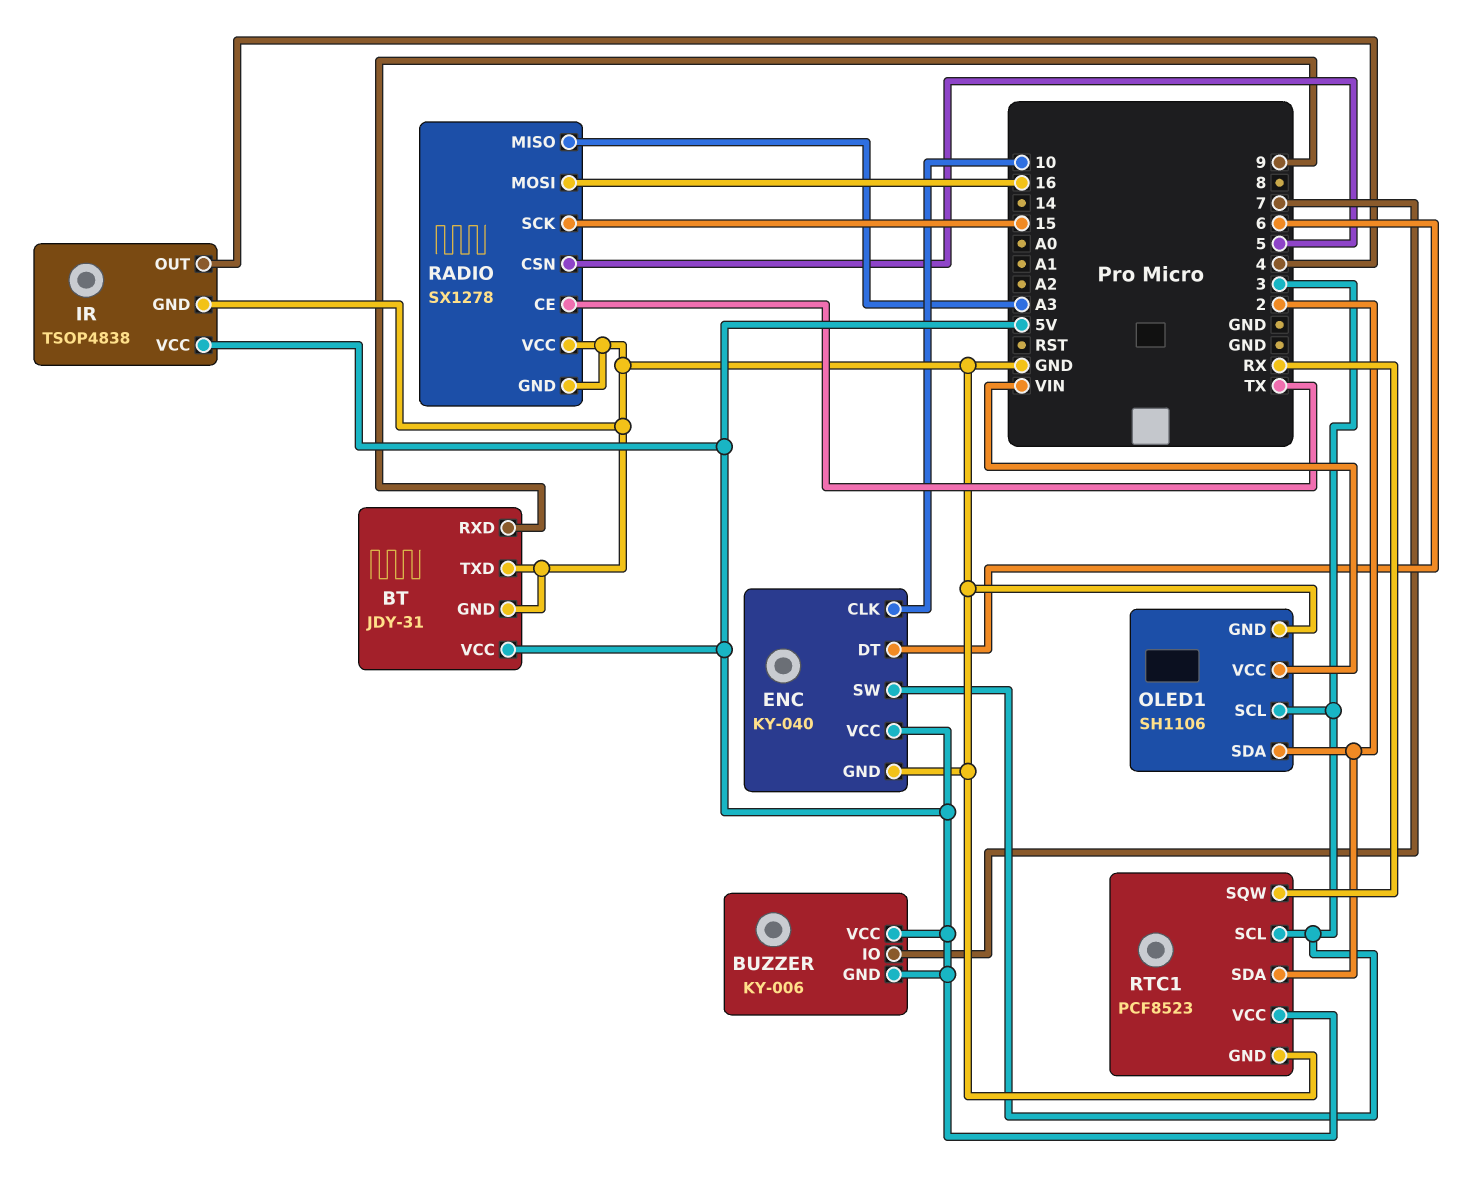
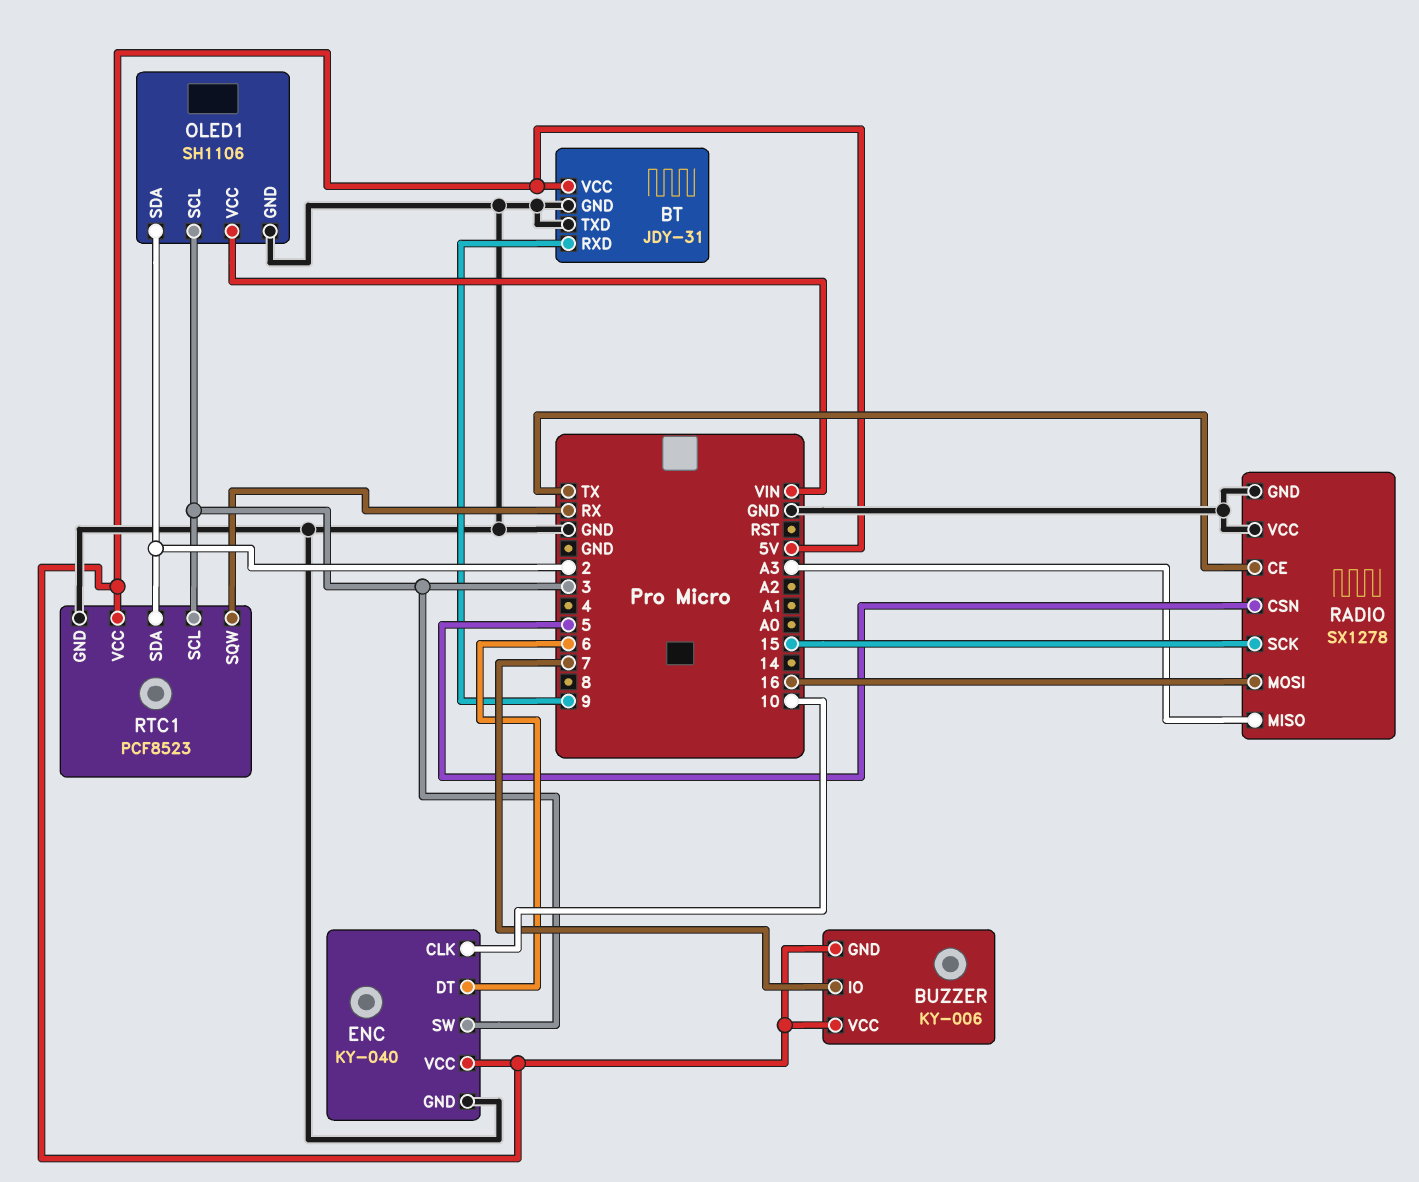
IR: TSOP4838 -> none
IR pin GND: GND -> none
IR pin OUT: 4 -> none
IR pin VCC: 5V -> none

